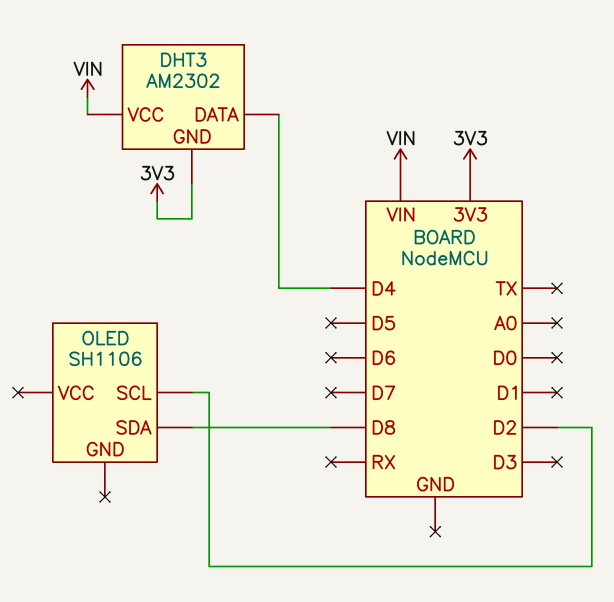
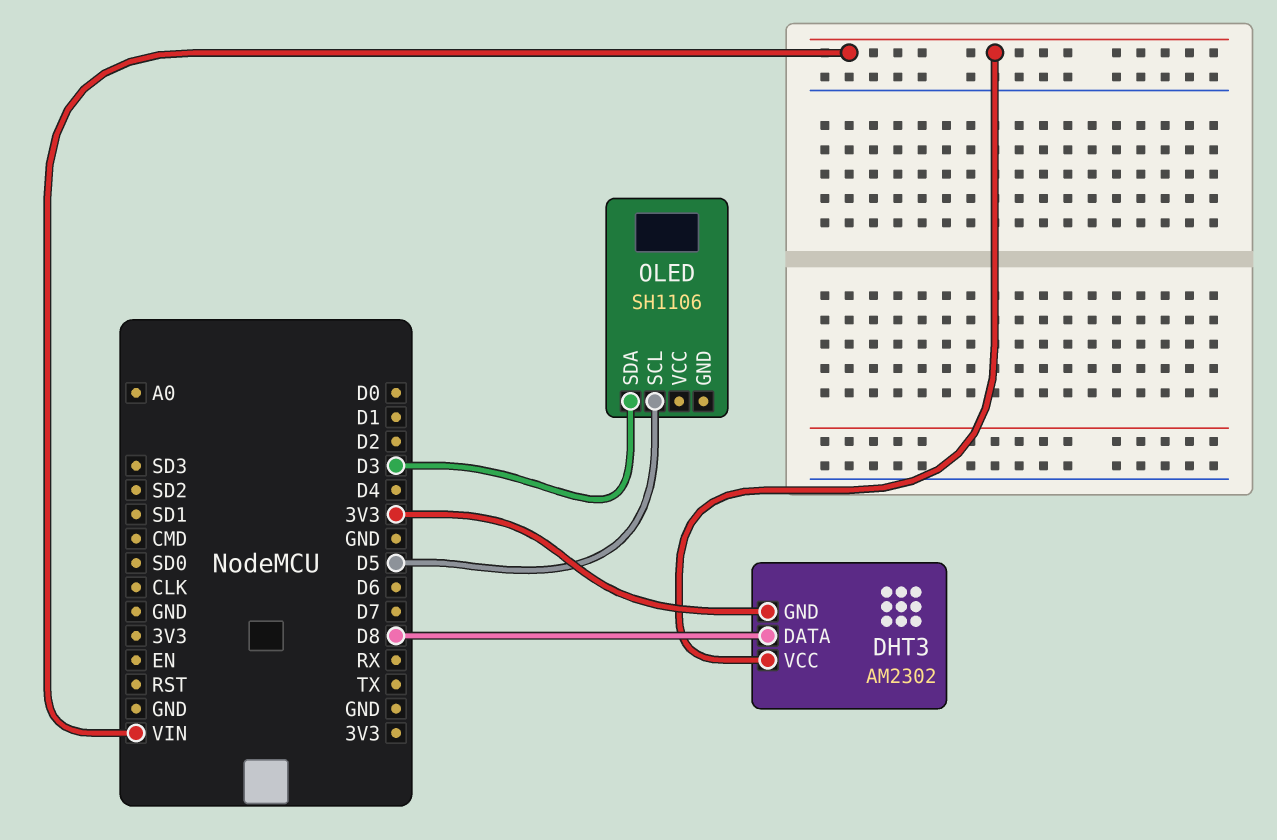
DHT3 pin DATA: D4 -> D8
OLED pin SCL: D2 -> D5
OLED pin SDA: D8 -> D3

